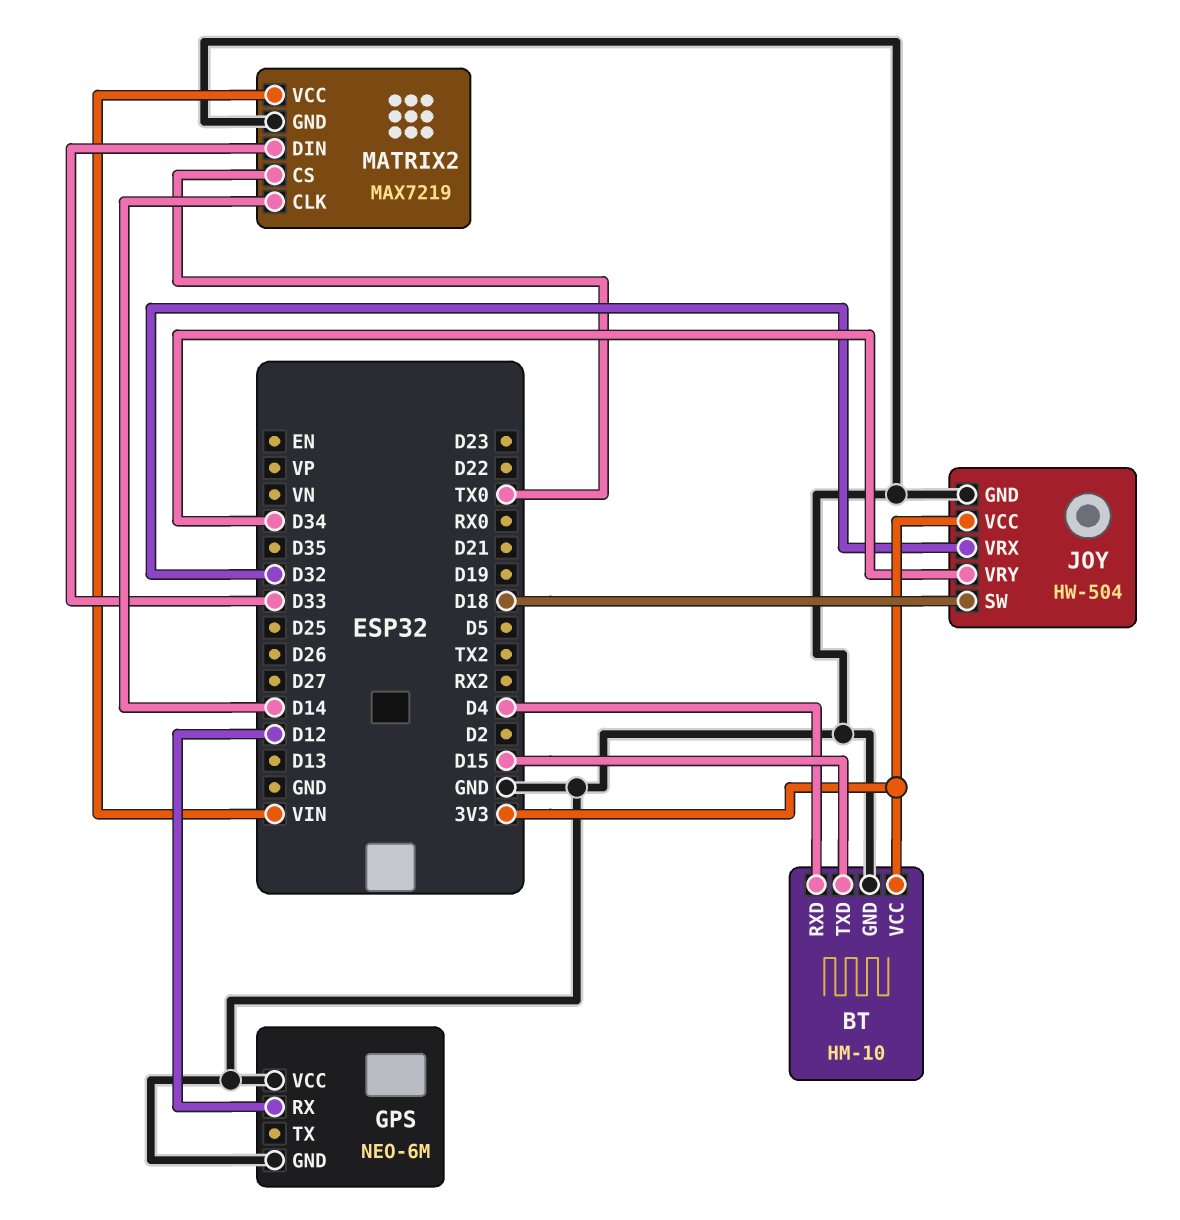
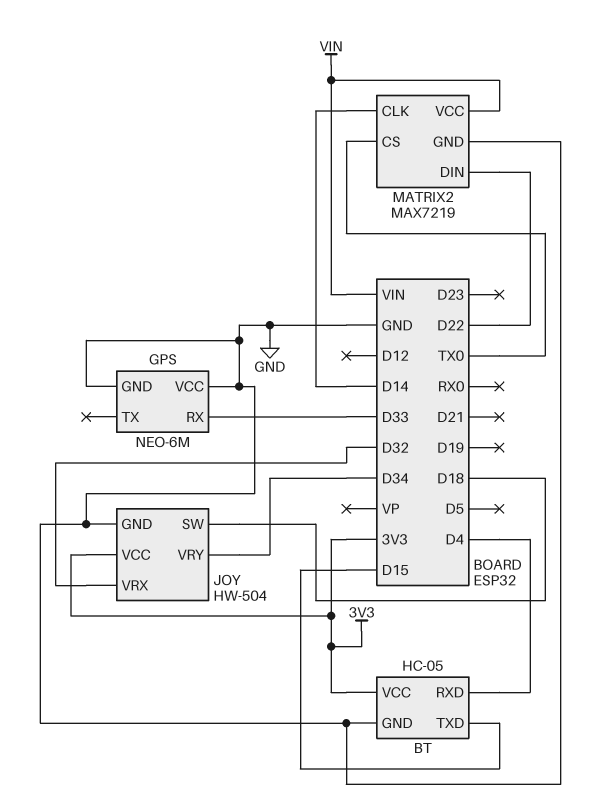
BT: HM-10 -> HC-05
GPS pin RX: D12 -> D33
MATRIX2 pin DIN: D33 -> D22

